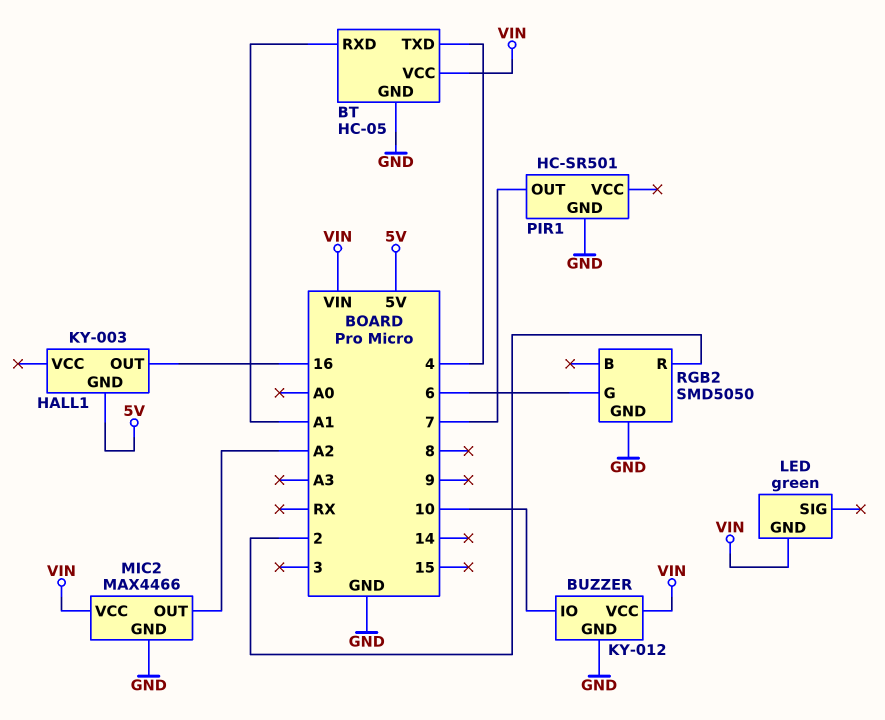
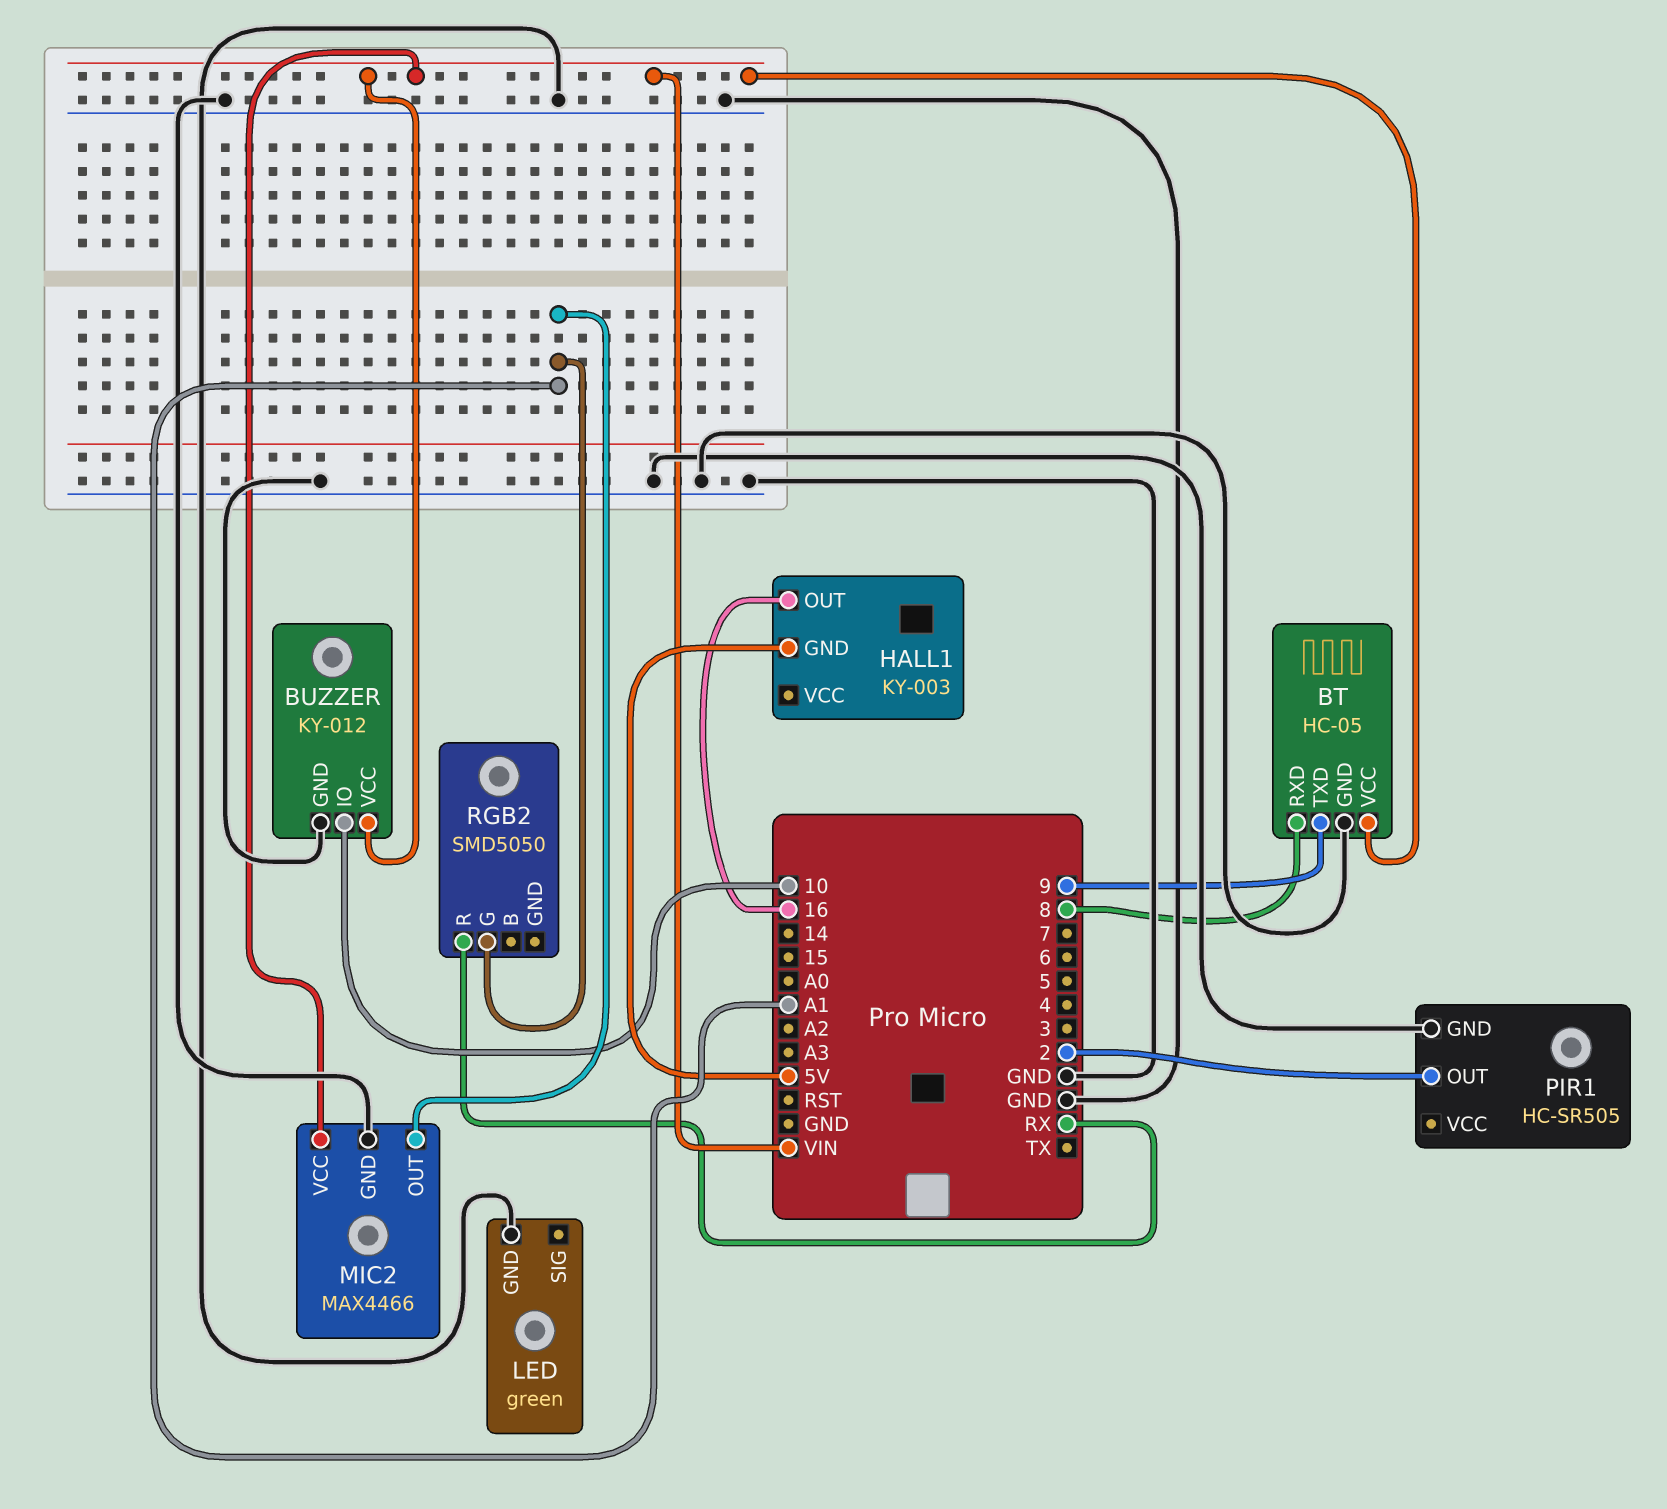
BT pin RXD: A1 -> 8
BT pin TXD: 4 -> 9
LED pin GND: VIN -> GND
MIC2 pin OUT: A2 -> A1
PIR1: HC-SR501 -> HC-SR505
PIR1 pin OUT: 7 -> 2
RGB2 pin G: 6 -> A1
RGB2 pin GND: GND -> none
RGB2 pin R: 2 -> RX

